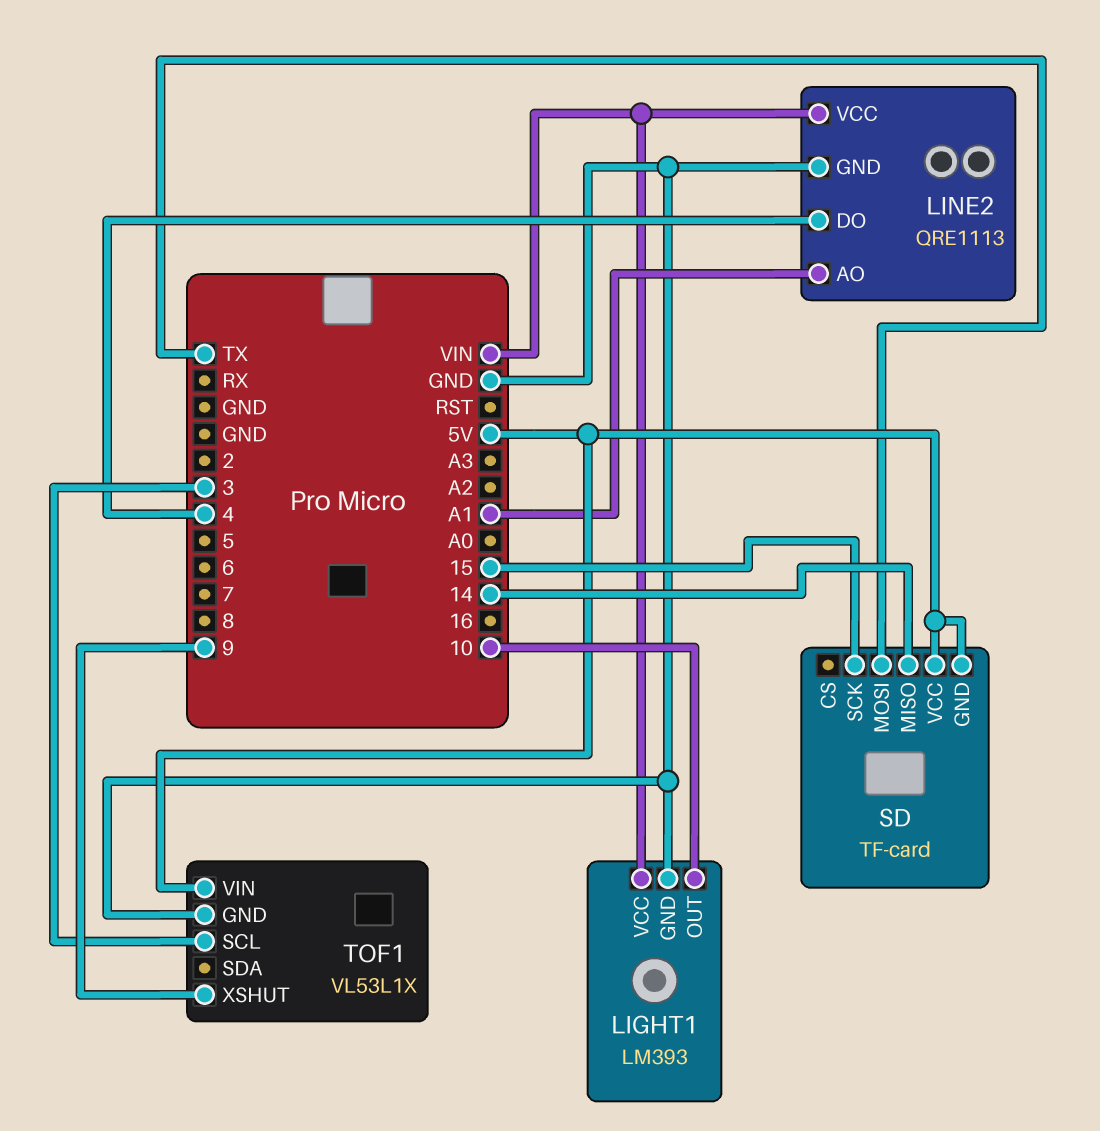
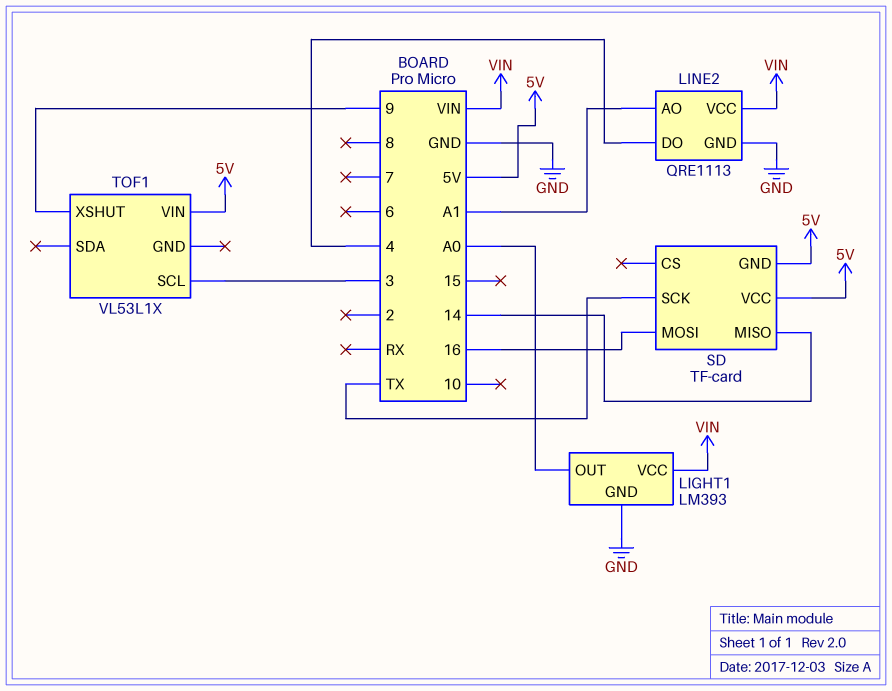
LIGHT1 pin OUT: 10 -> A0
SD pin MOSI: TX -> 16
SD pin SCK: 15 -> TX
TOF1 pin GND: GND -> none

